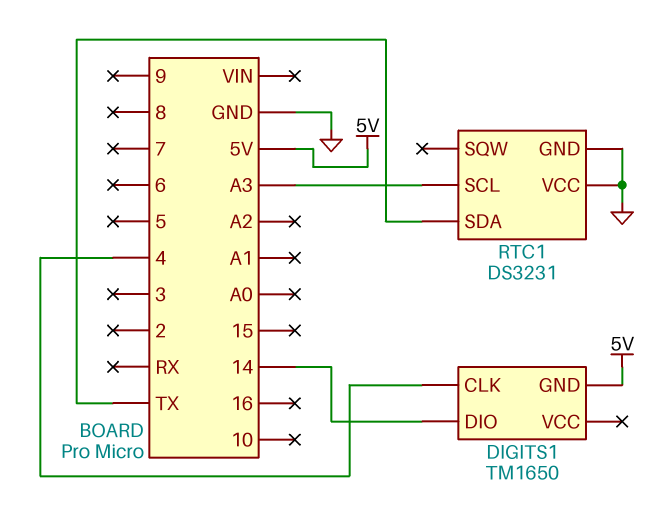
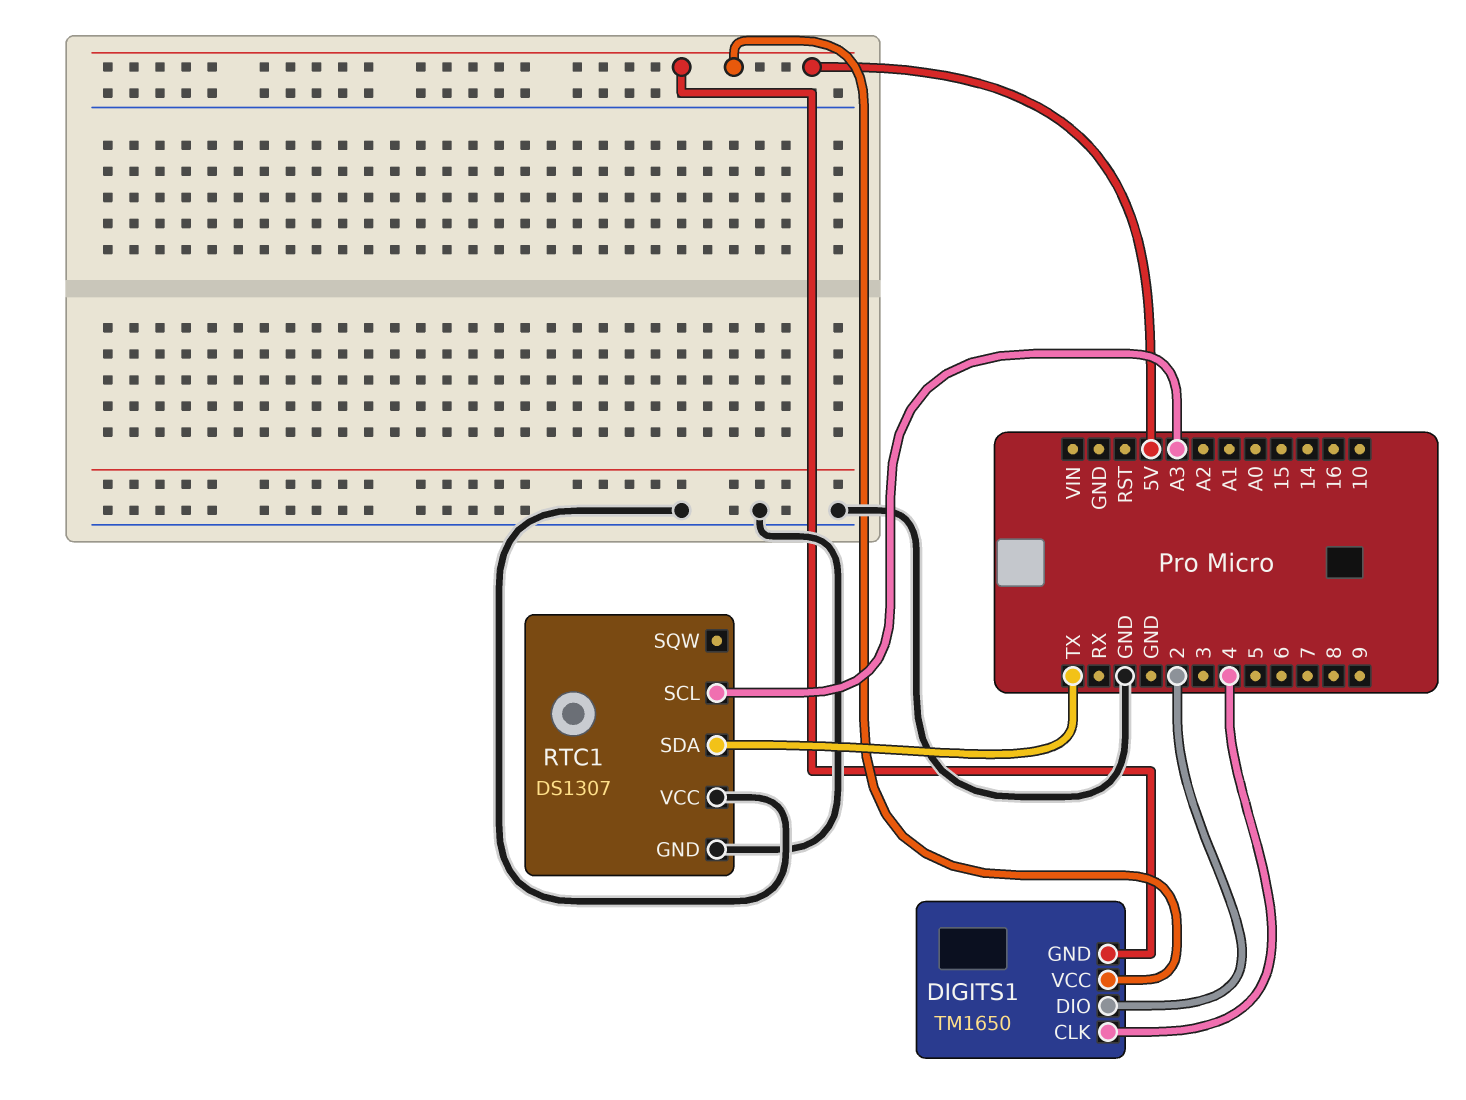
DIGITS1 pin DIO: 14 -> 2
DIGITS1 pin VCC: none -> 5V
RTC1: DS3231 -> DS1307

